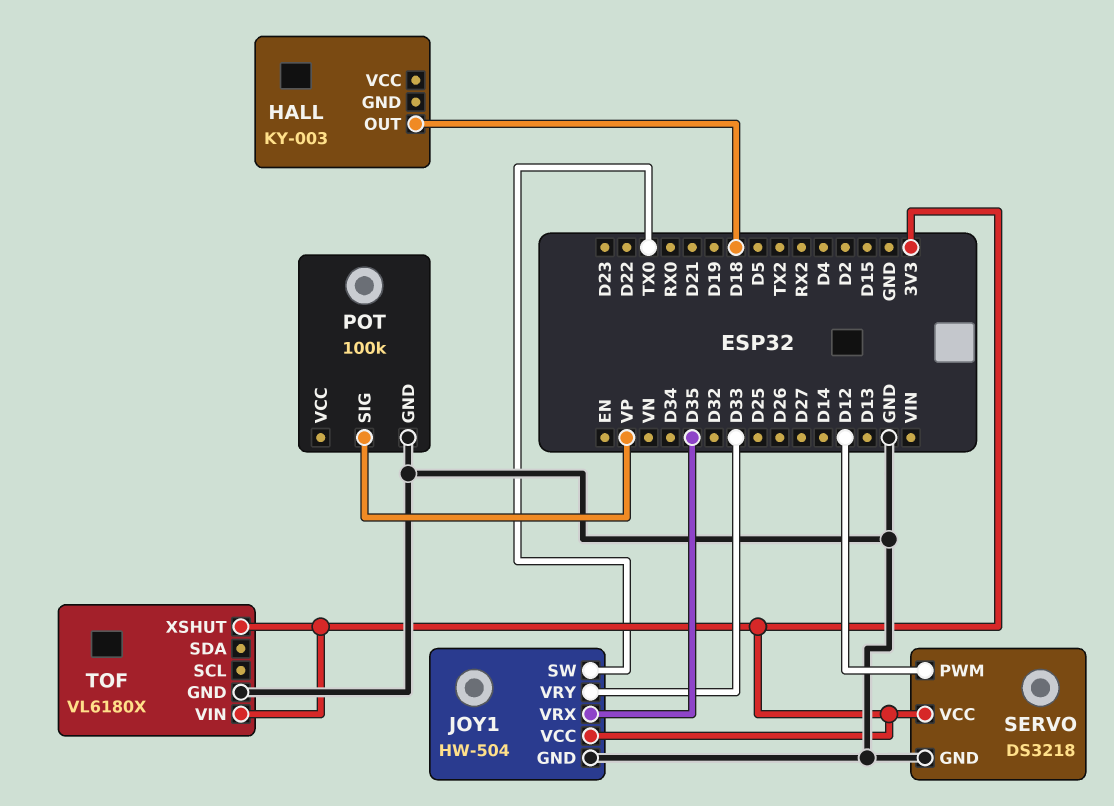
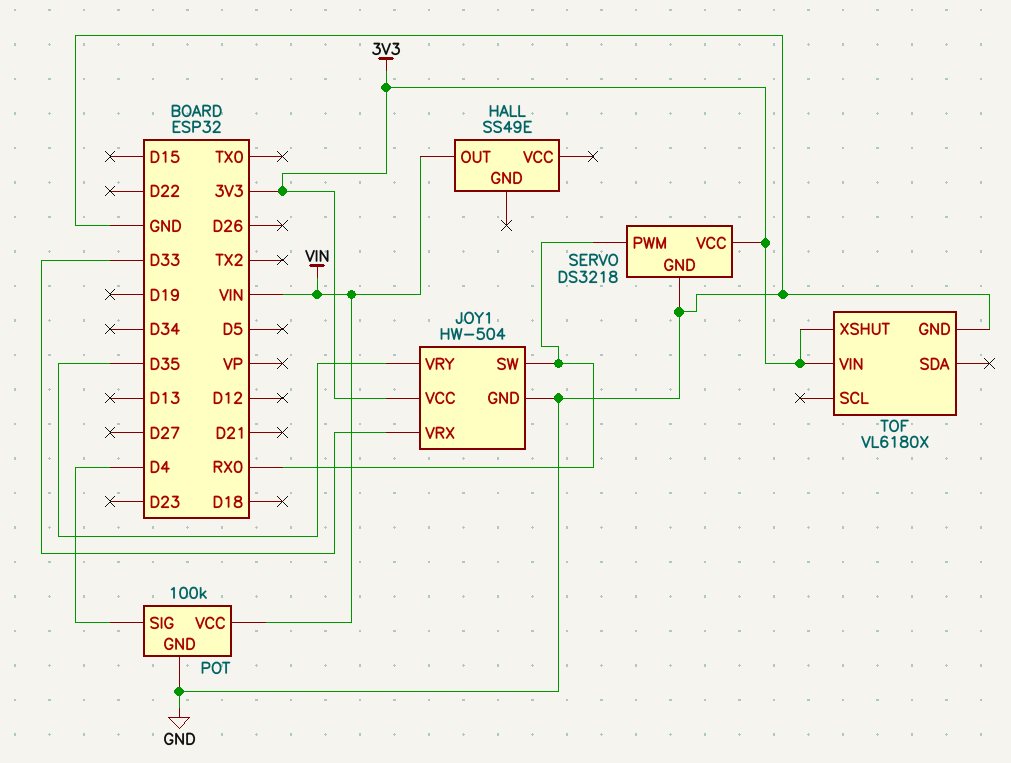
HALL: KY-003 -> SS49E
HALL pin OUT: D18 -> VIN
JOY1 pin SW: TX0 -> RX0
JOY1 pin VRX: D35 -> D33
JOY1 pin VRY: D33 -> D35
POT pin SIG: VP -> D4
POT pin VCC: none -> VIN
SERVO pin PWM: D12 -> RX0

